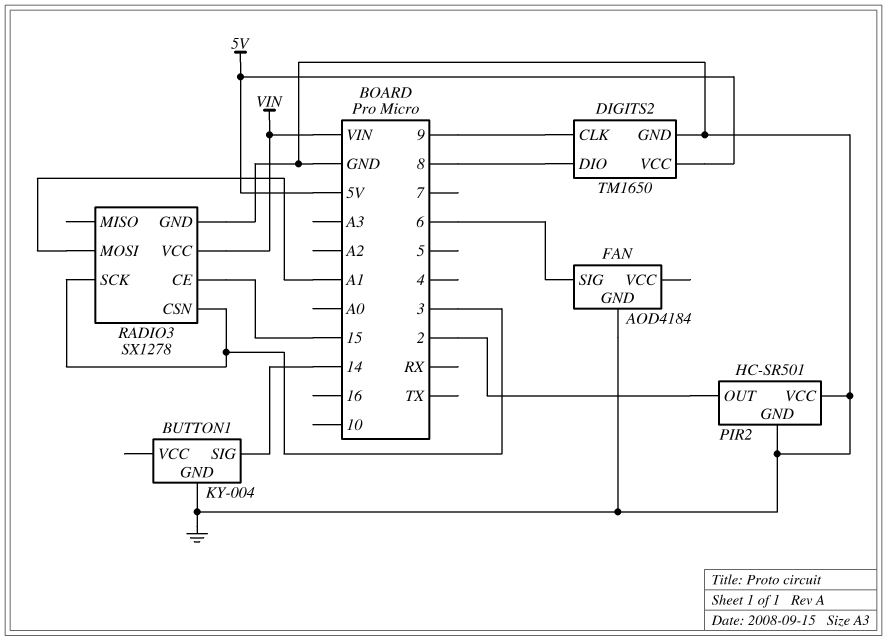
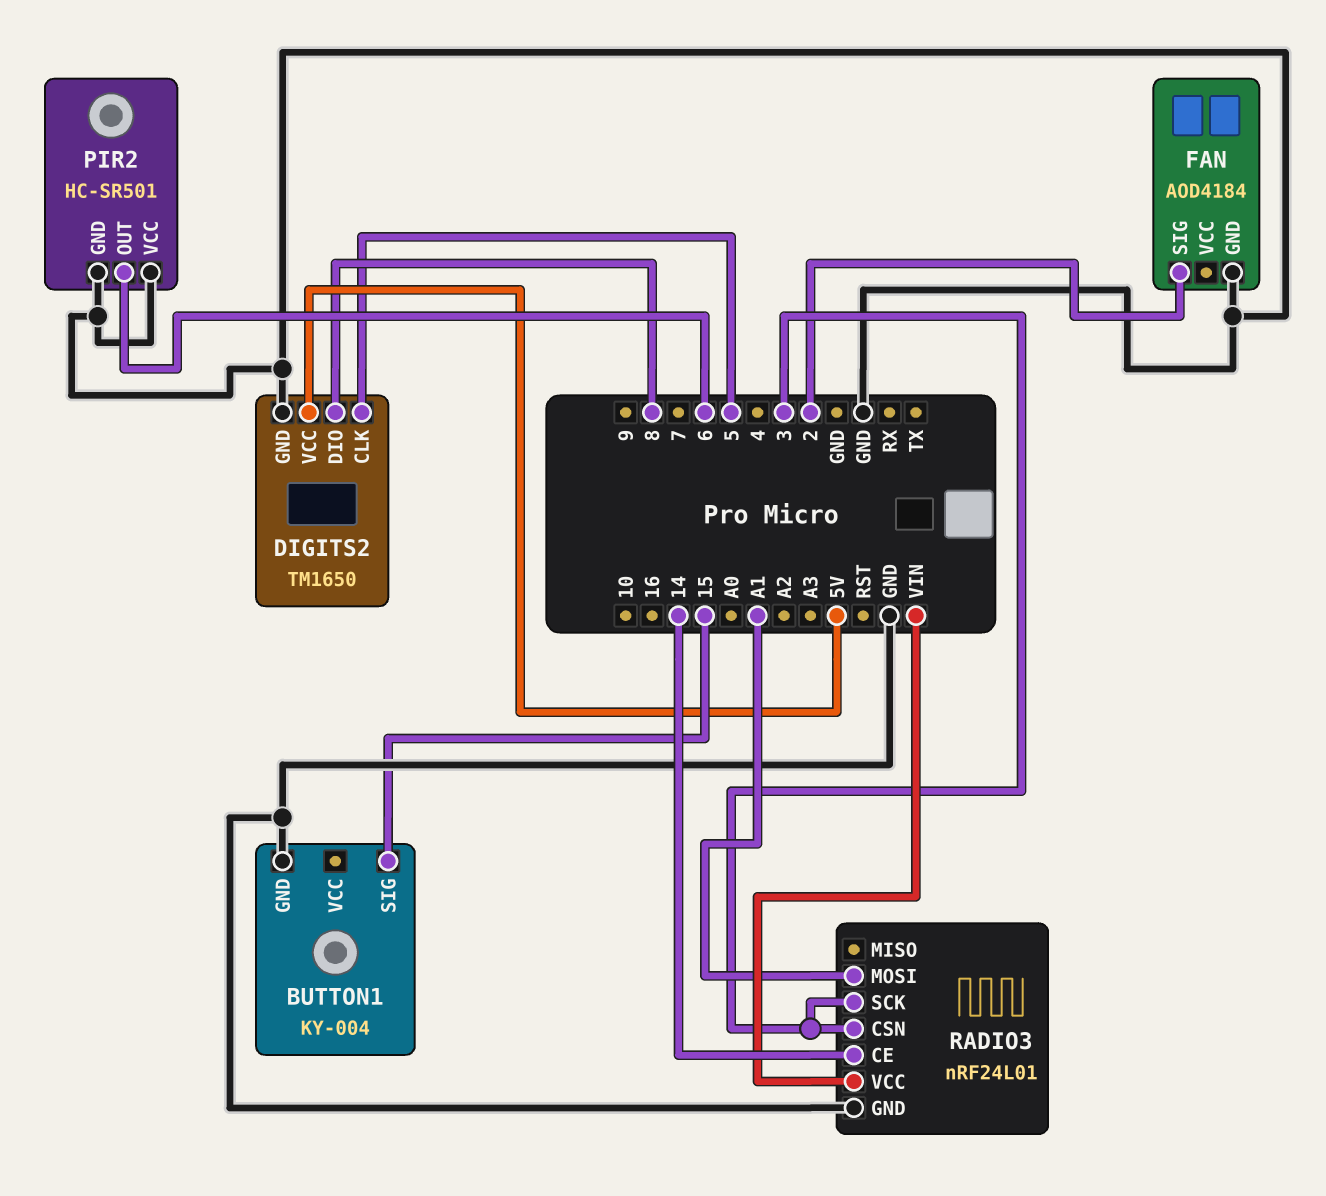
BUTTON1 pin SIG: 14 -> 15
DIGITS2 pin CLK: 9 -> 5
FAN pin SIG: 6 -> 2
PIR2 pin OUT: 2 -> 6
RADIO3: SX1278 -> nRF24L01
RADIO3 pin CE: 15 -> 14

